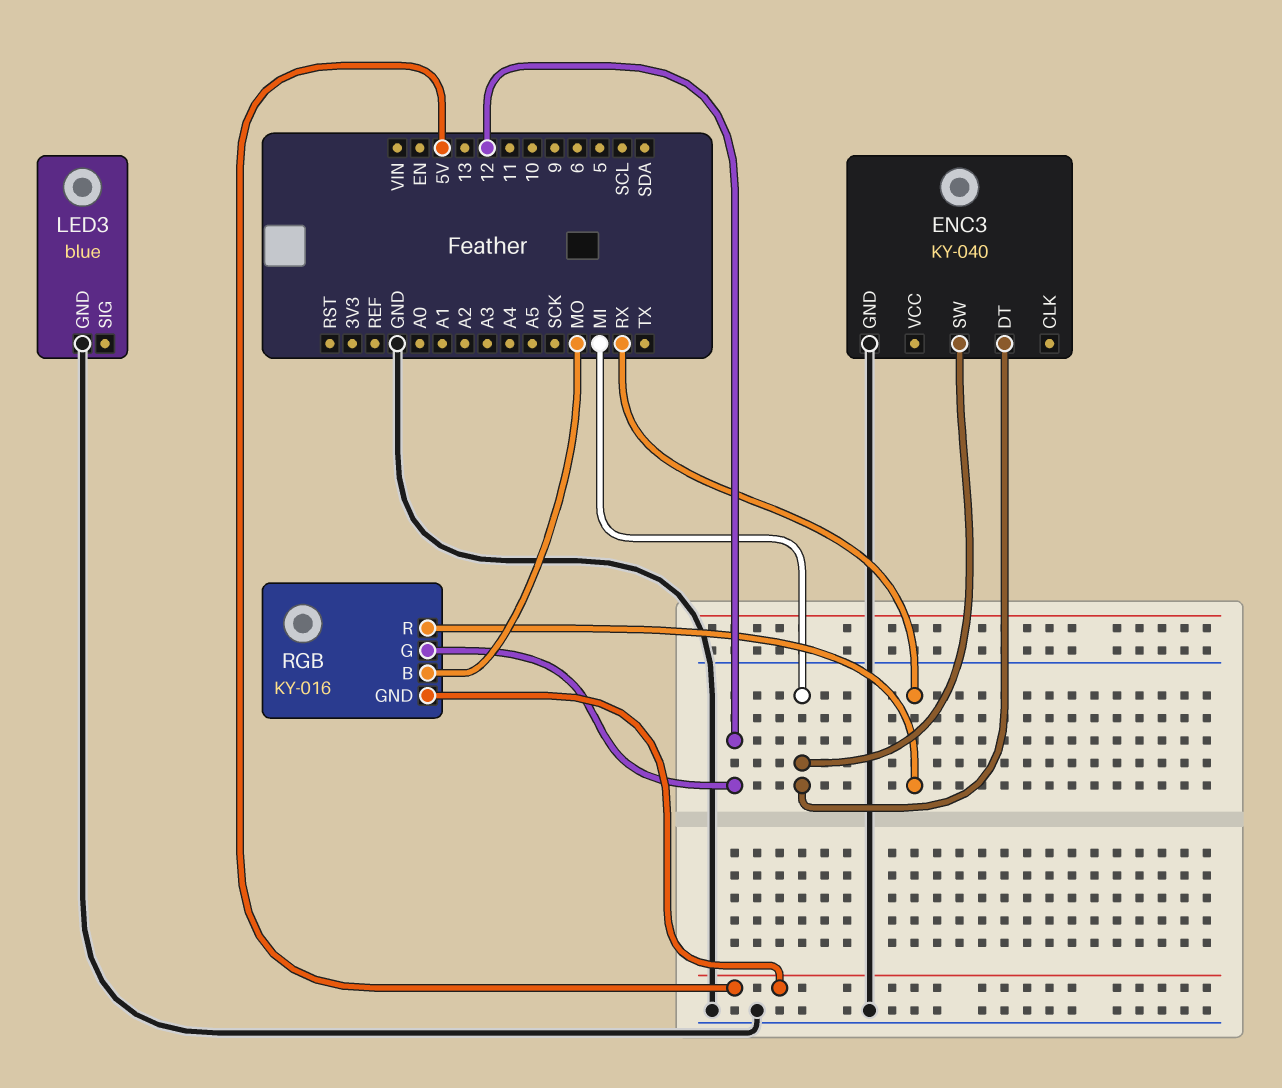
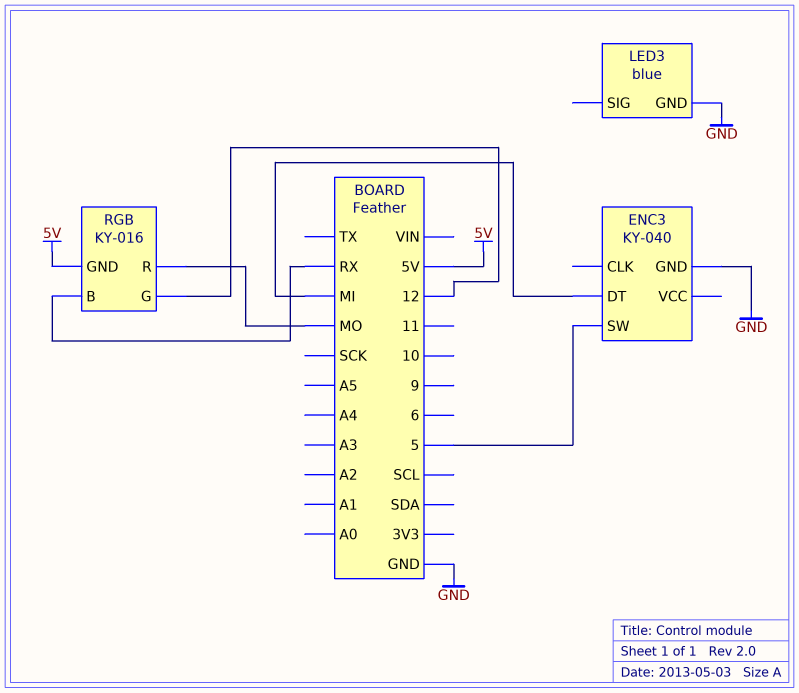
ENC3 pin SW: MI -> 5
RGB pin B: MO -> RX
RGB pin R: RX -> MO

